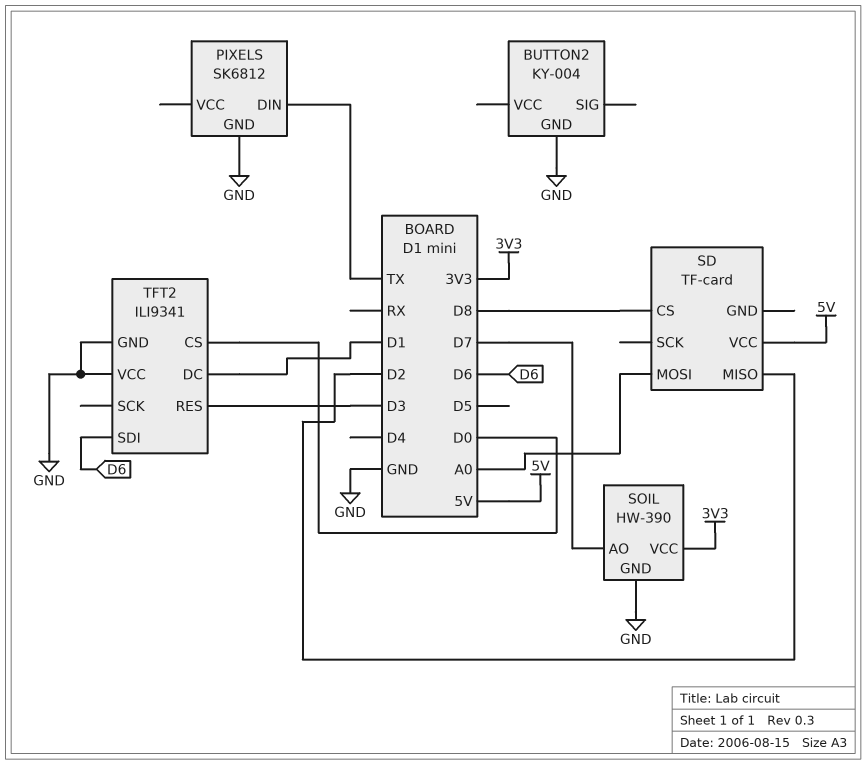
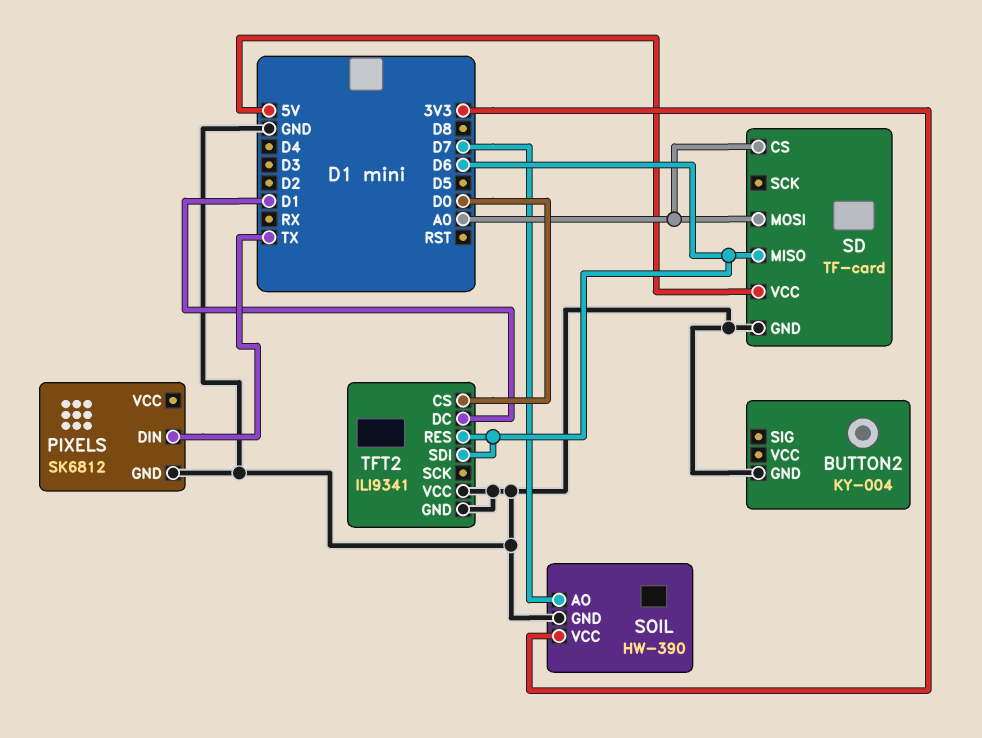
SD pin CS: D8 -> A0
SD pin GND: none -> GND
SD pin MISO: D2 -> D6
TFT2 pin RES: D3 -> D6

